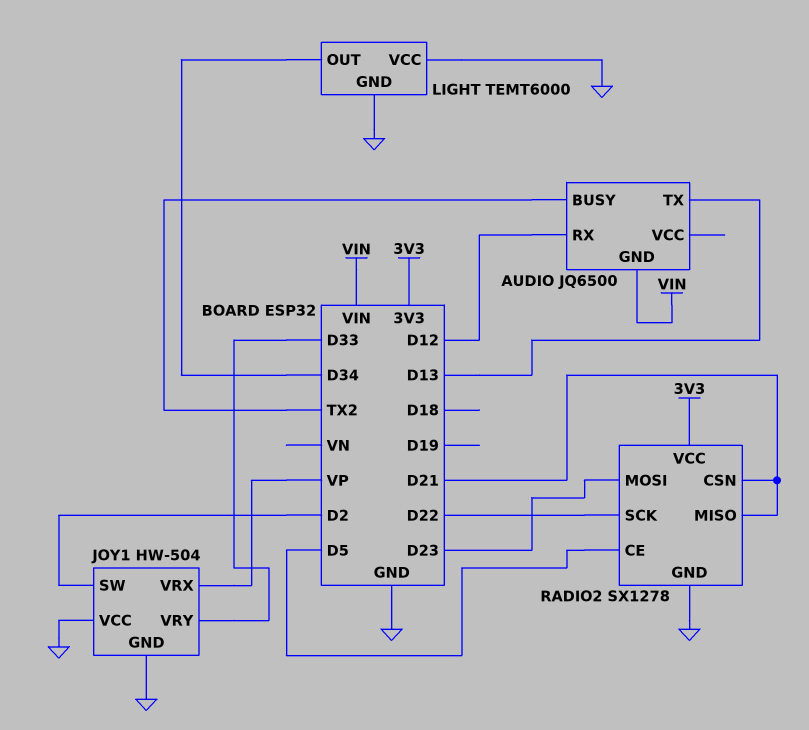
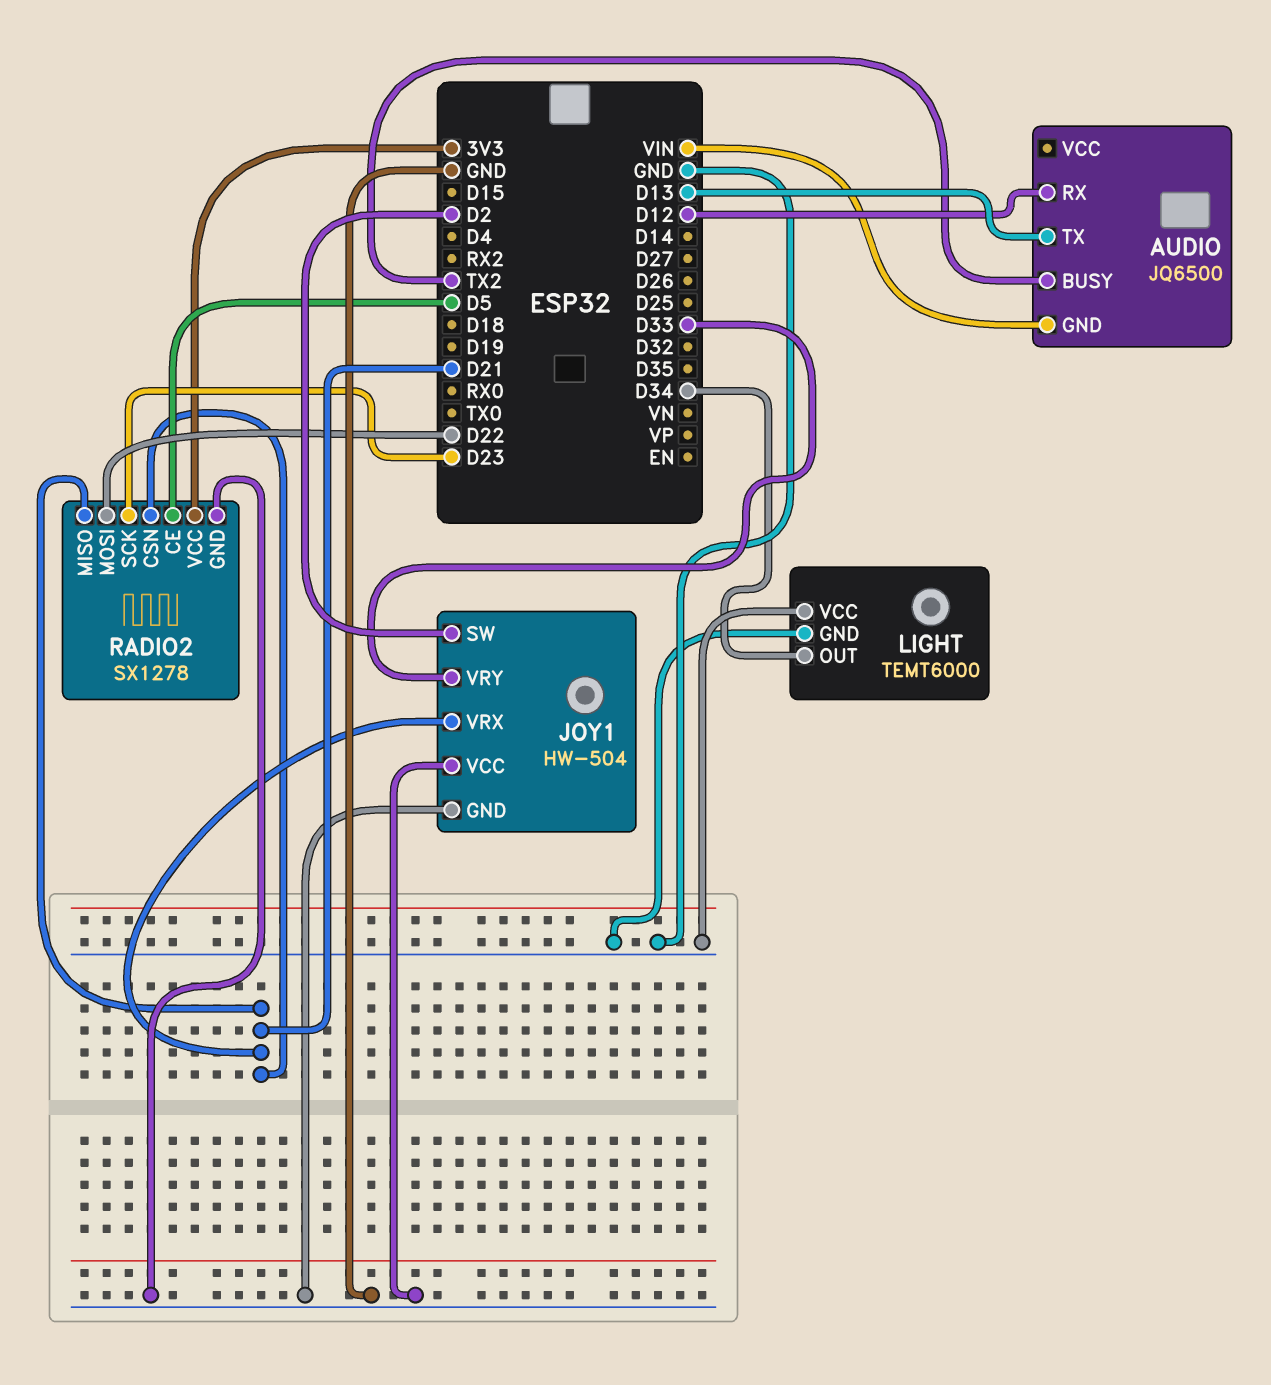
JOY1 pin VRX: VP -> D21
RADIO2 pin MOSI: D23 -> D22
RADIO2 pin SCK: D22 -> D23

